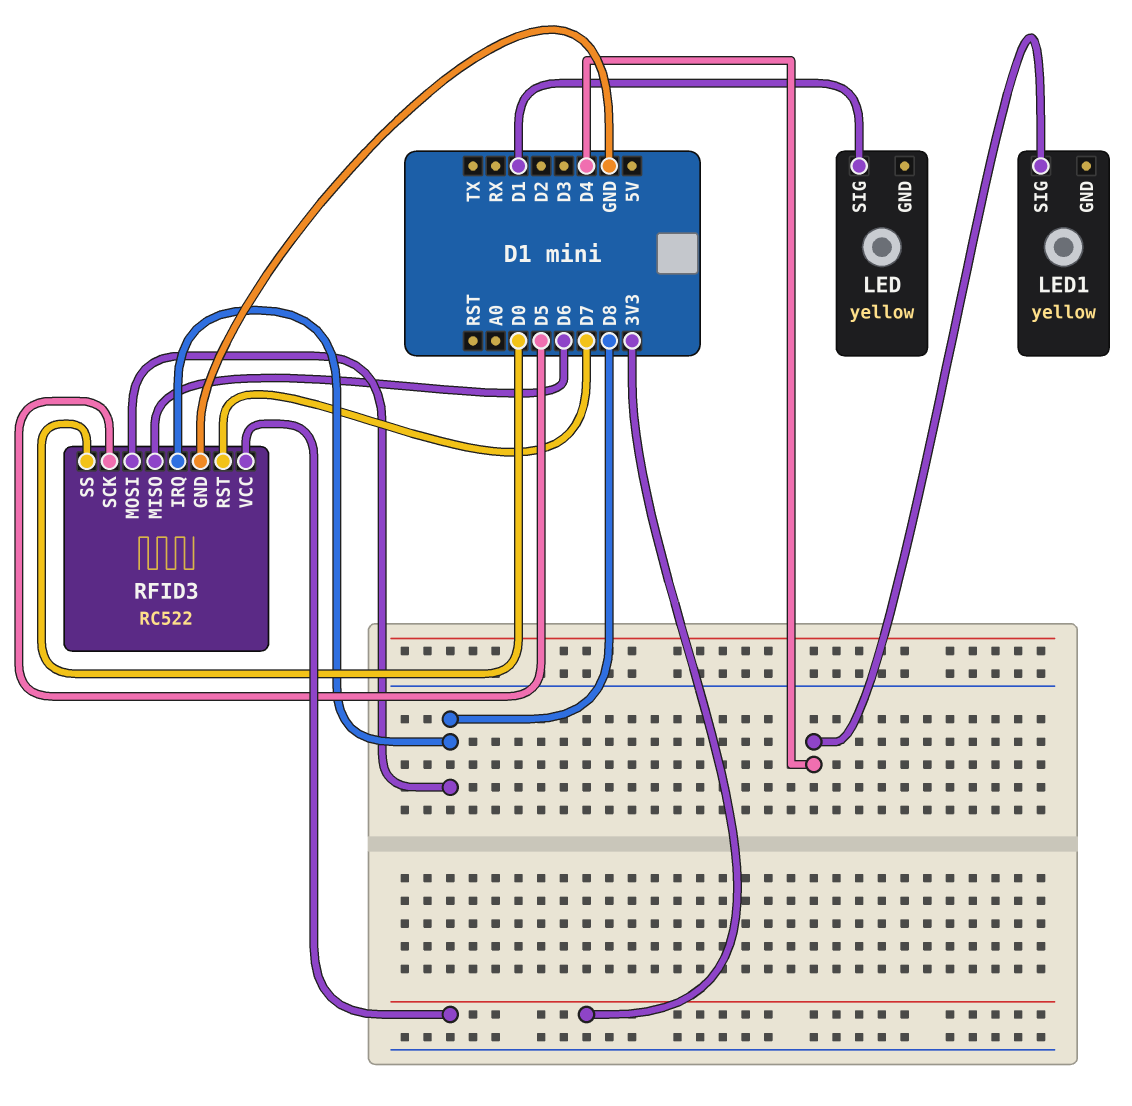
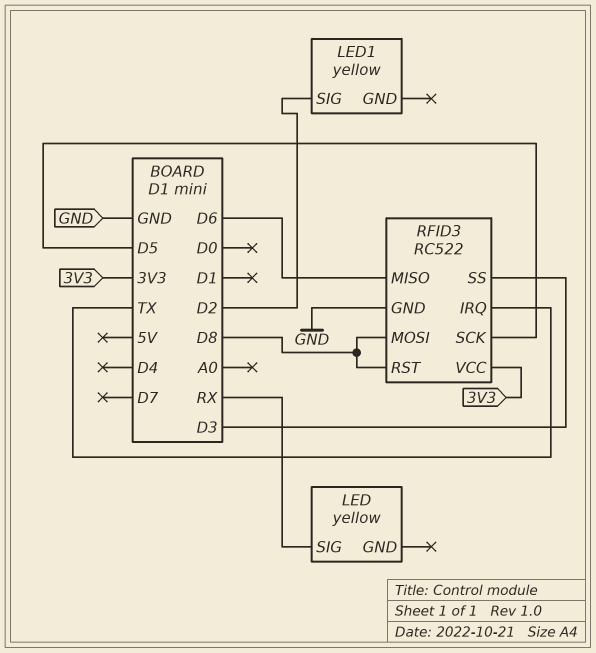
LED pin SIG: D1 -> RX
LED1 pin SIG: D4 -> D2
RFID3 pin IRQ: D8 -> TX
RFID3 pin RST: D7 -> D8
RFID3 pin SS: D0 -> D3

